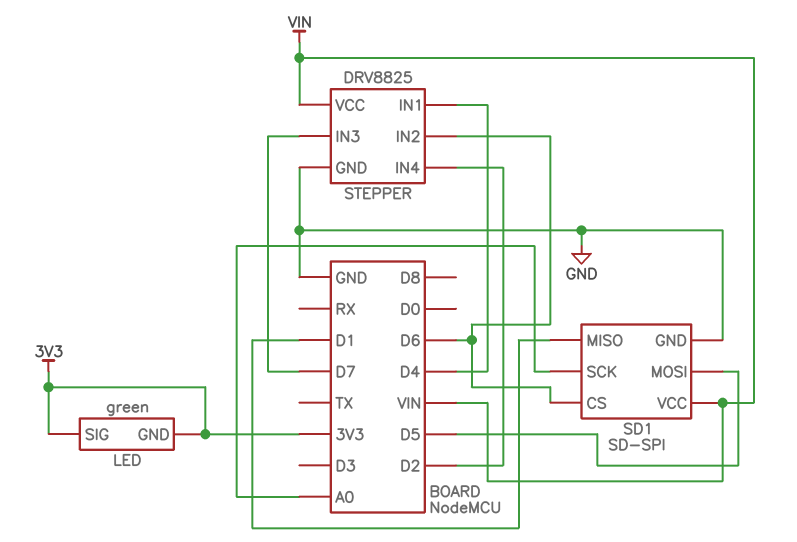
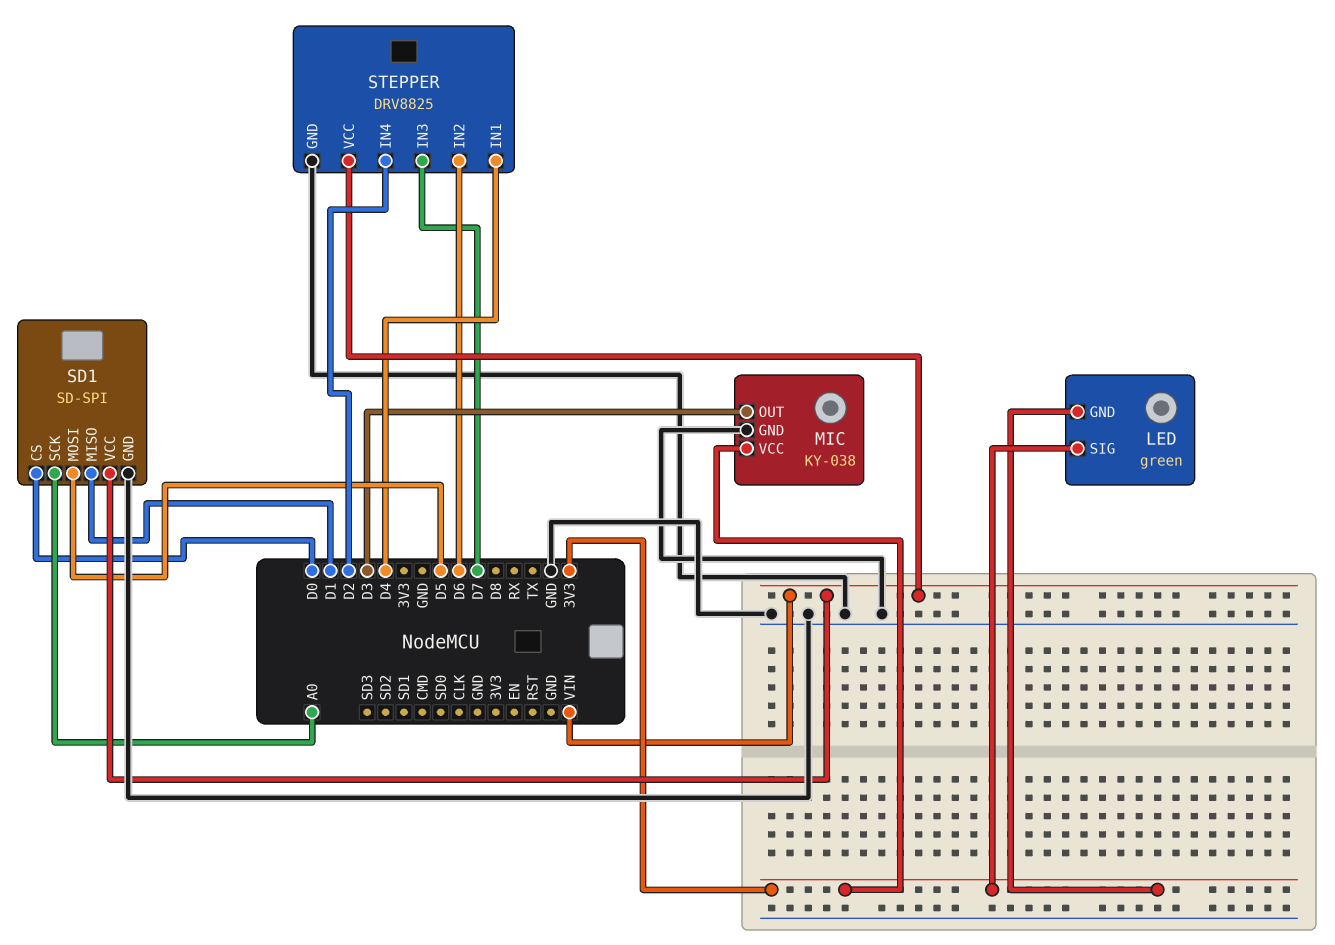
MIC: none -> KY-038
MIC pin GND: none -> GND
MIC pin OUT: none -> D3
MIC pin VCC: none -> 3V3
SD1 pin CS: D6 -> D0

